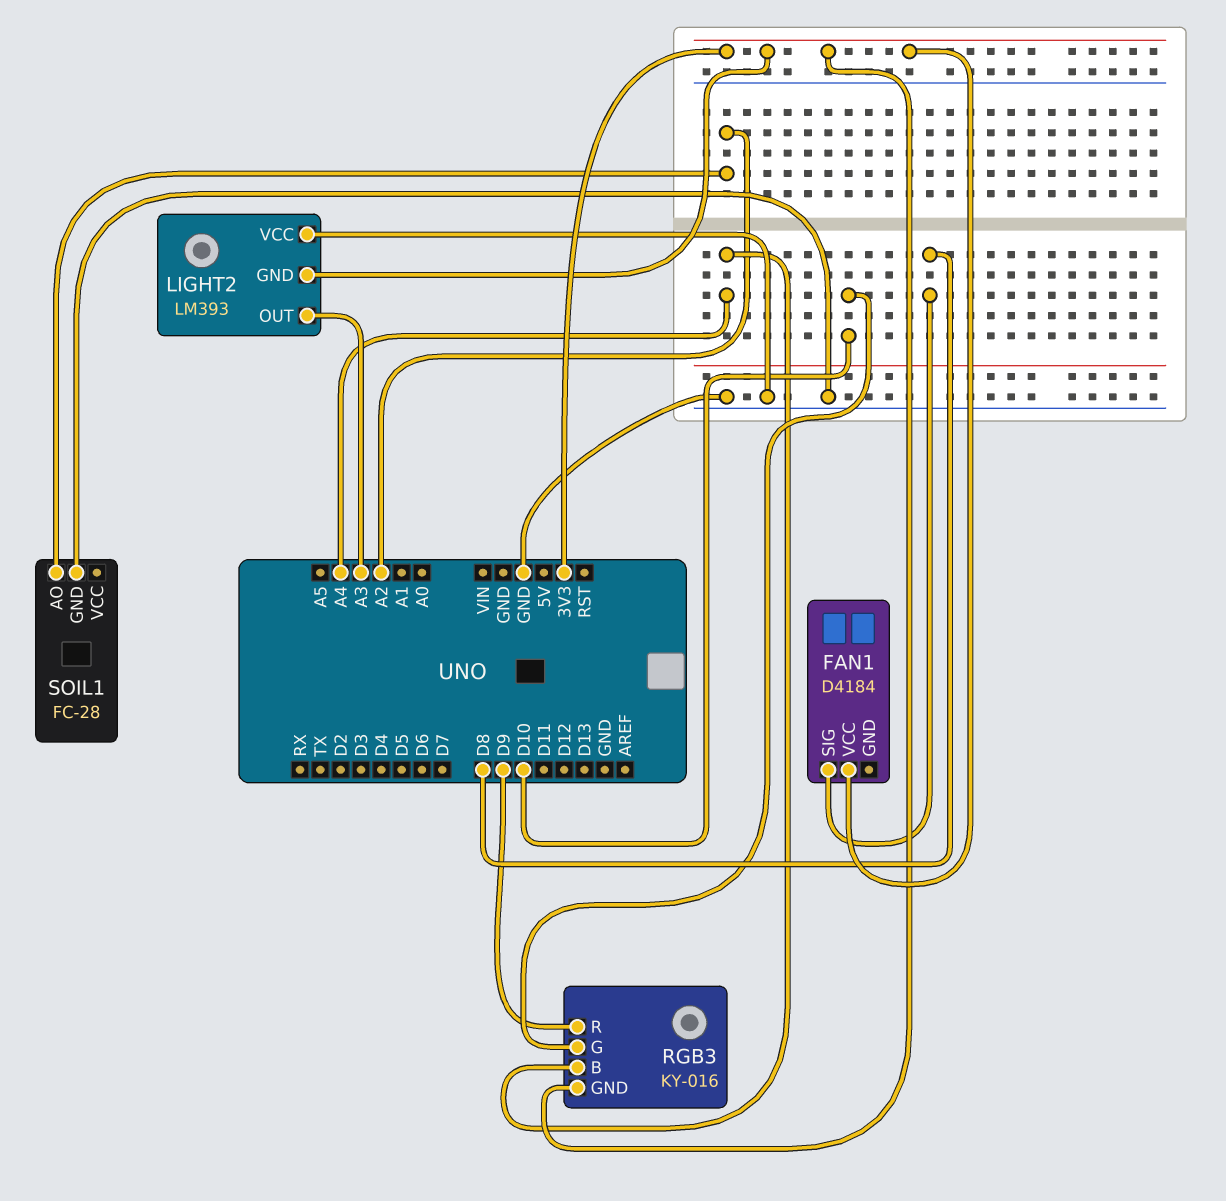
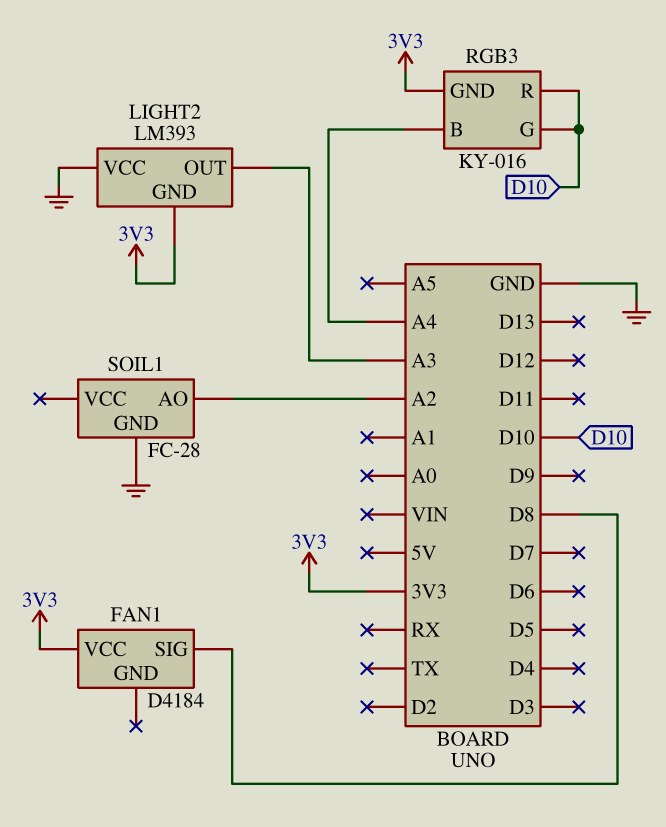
RGB3 pin R: D9 -> D10

